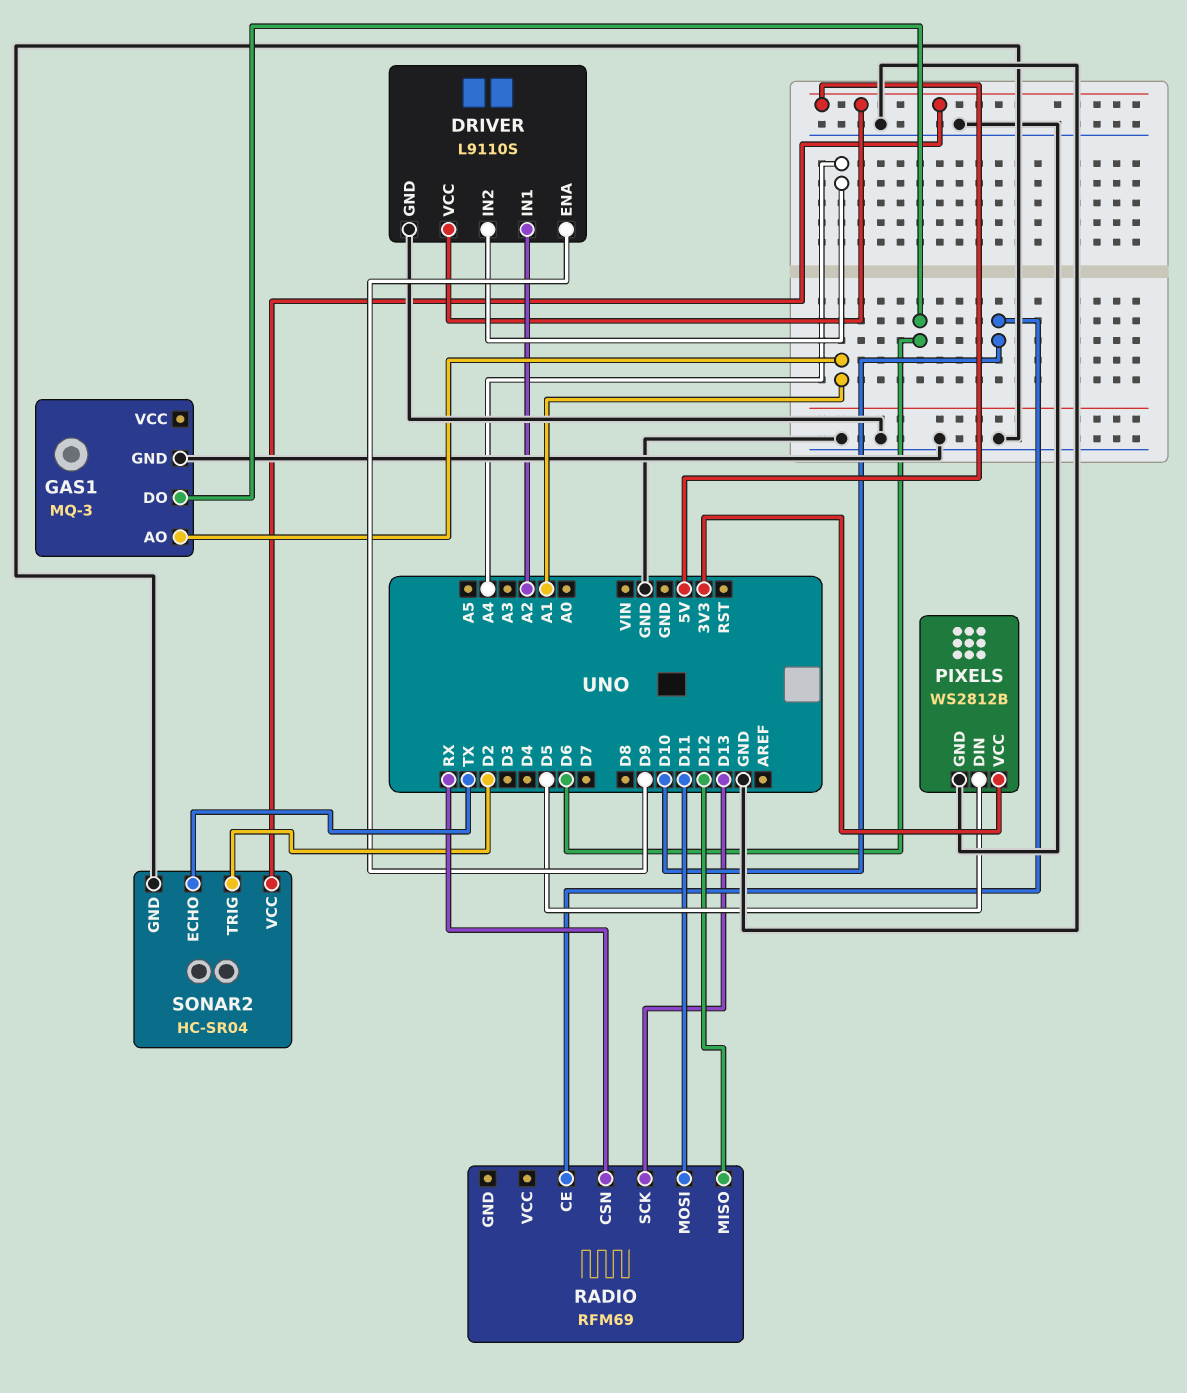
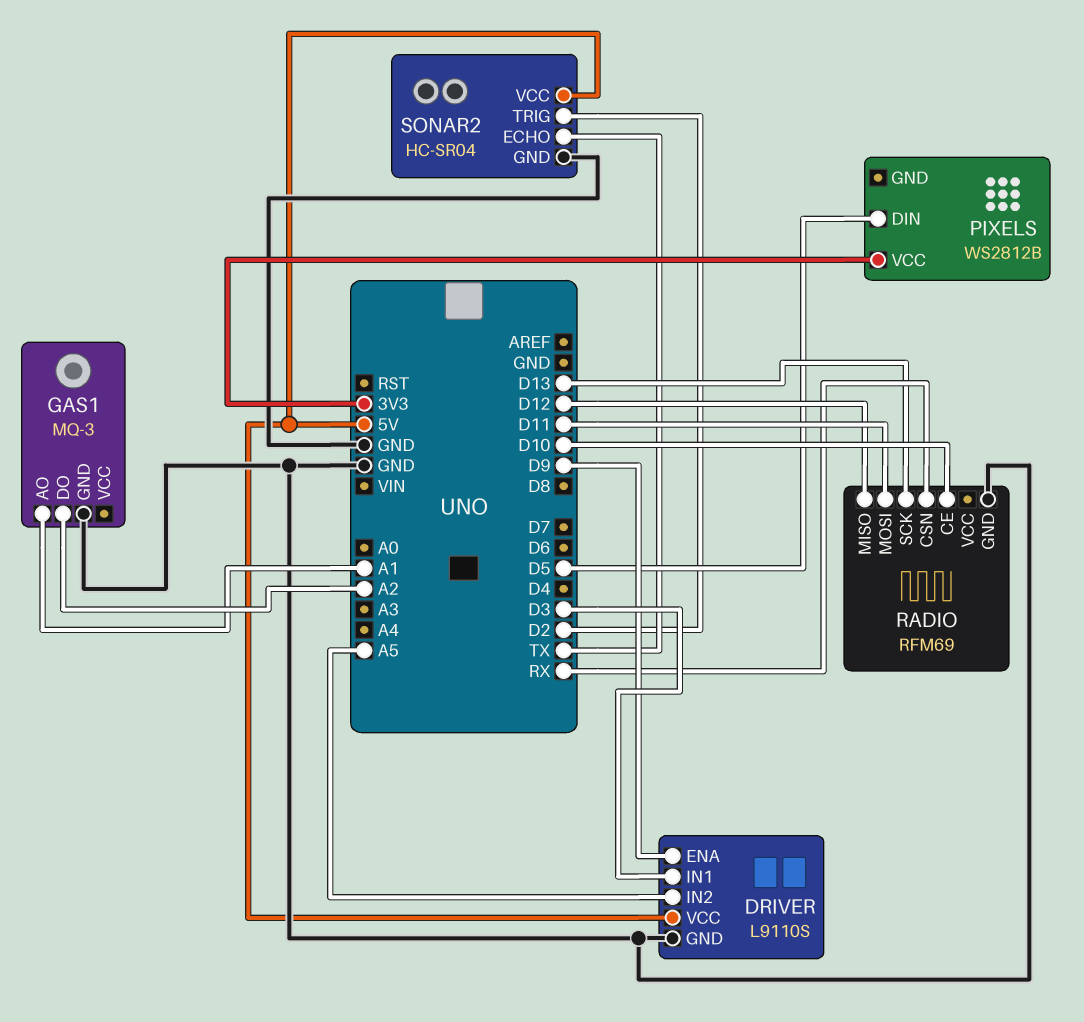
DRIVER pin IN1: A2 -> D3
DRIVER pin IN2: A4 -> A5
GAS1 pin DO: D6 -> A2
PIXELS pin GND: GND -> none
RADIO pin GND: none -> GND

